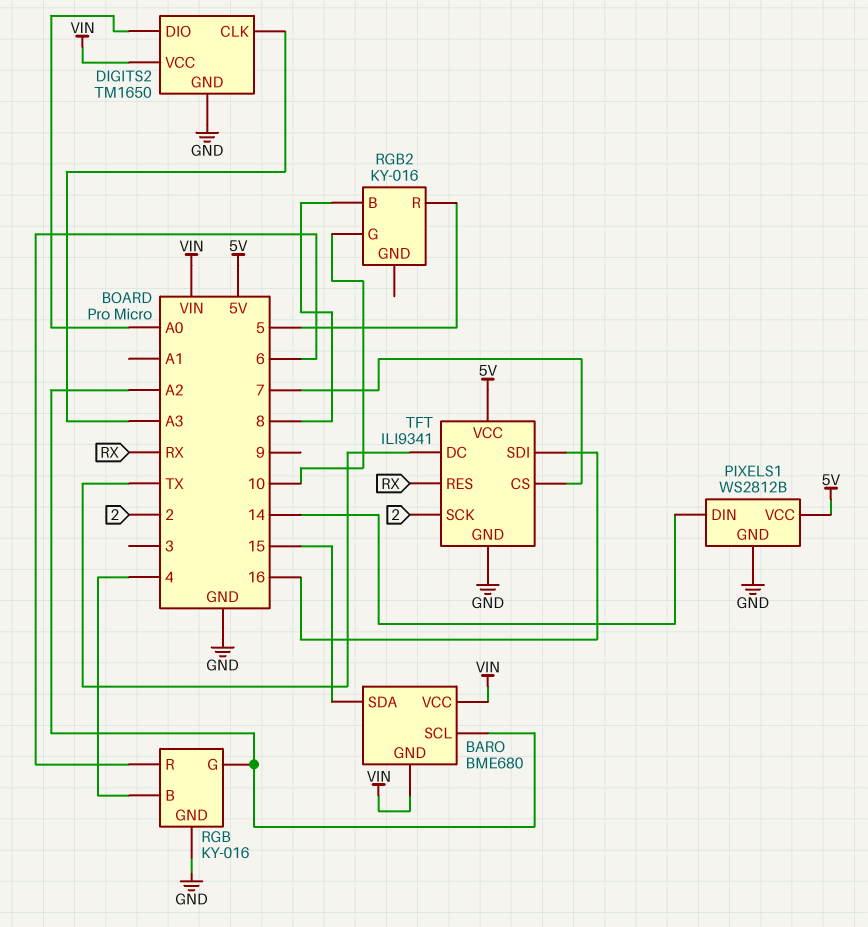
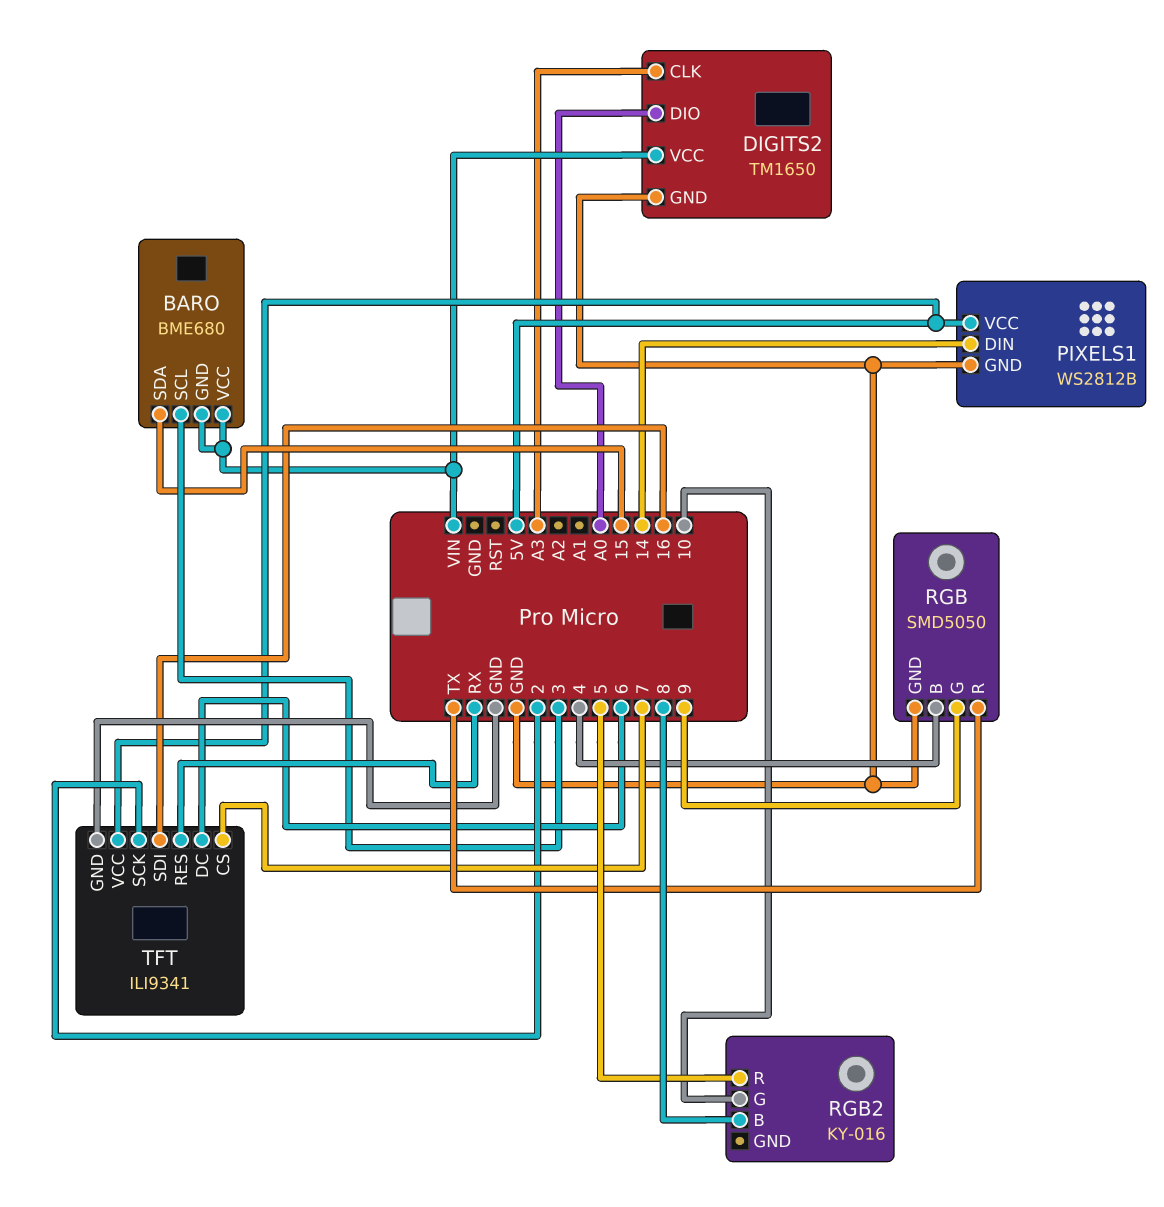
BARO pin SCL: A2 -> 3
RGB: KY-016 -> SMD5050
RGB pin G: A2 -> 9
RGB pin R: 6 -> TX
TFT pin DC: TX -> 6

